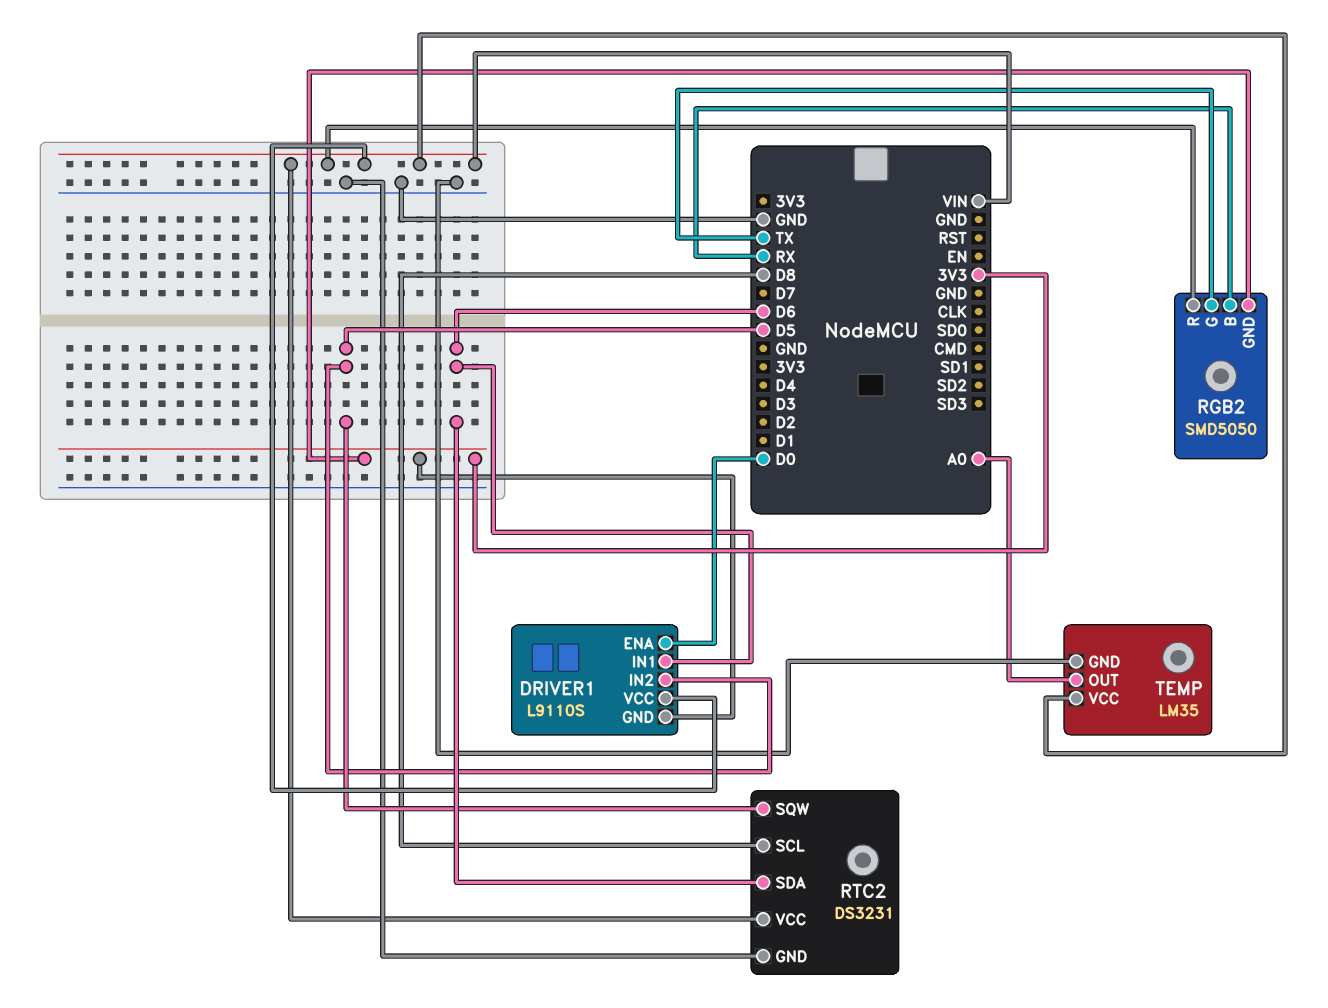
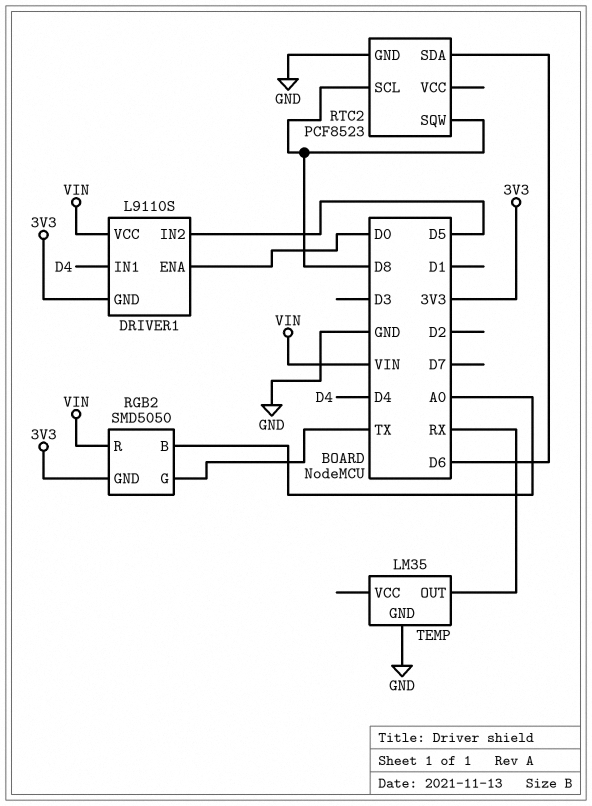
DRIVER1 pin IN1: D6 -> D4
RGB2 pin B: RX -> A0
RTC2: DS3231 -> PCF8523
RTC2 pin SQW: D5 -> D8
RTC2 pin VCC: VIN -> none
TEMP pin OUT: A0 -> RX
TEMP pin VCC: VIN -> none

